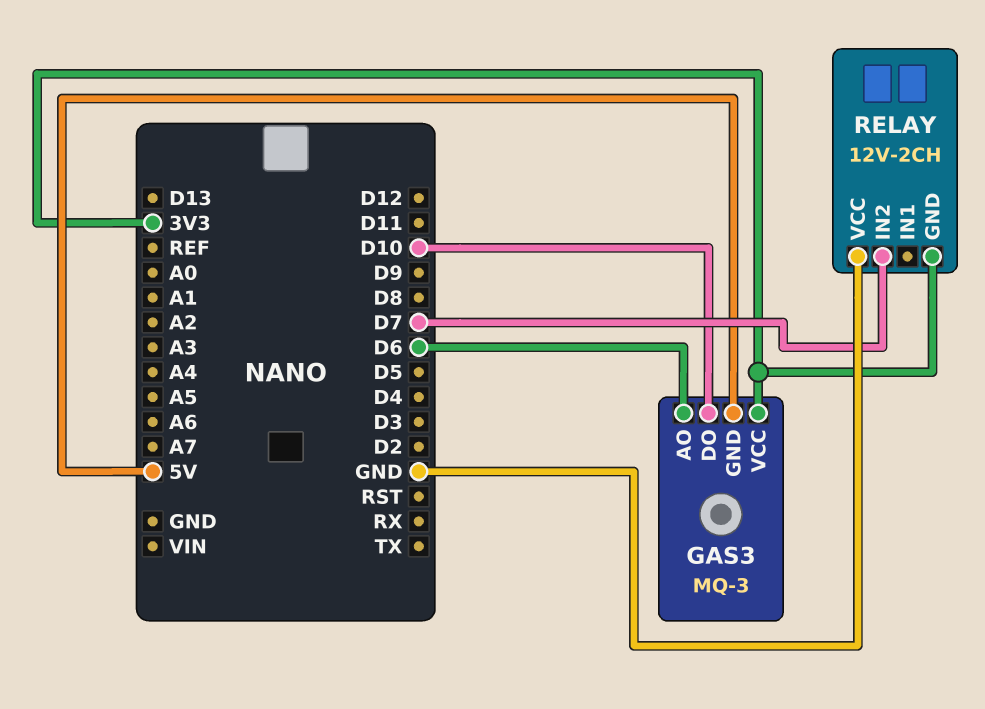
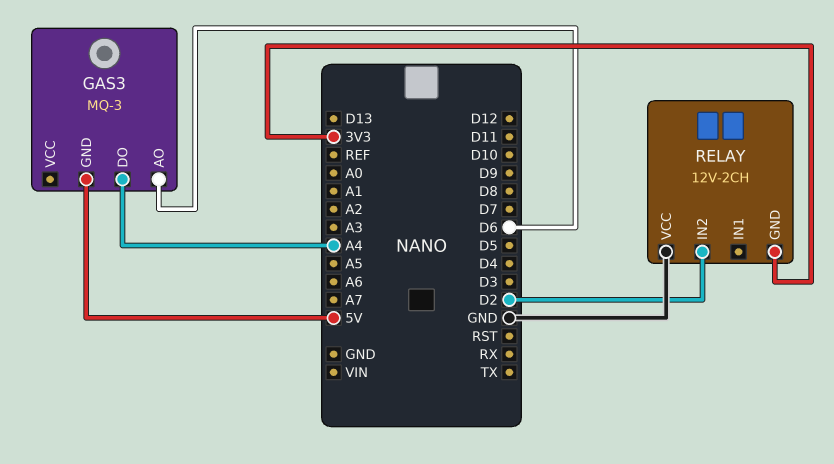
GAS3 pin DO: D10 -> A4
GAS3 pin VCC: 3V3 -> none
RELAY pin IN2: D7 -> D2

